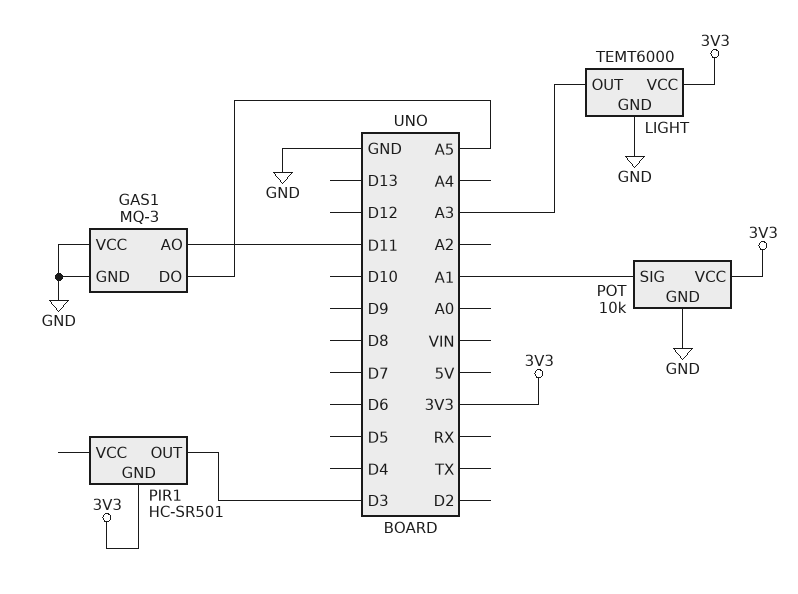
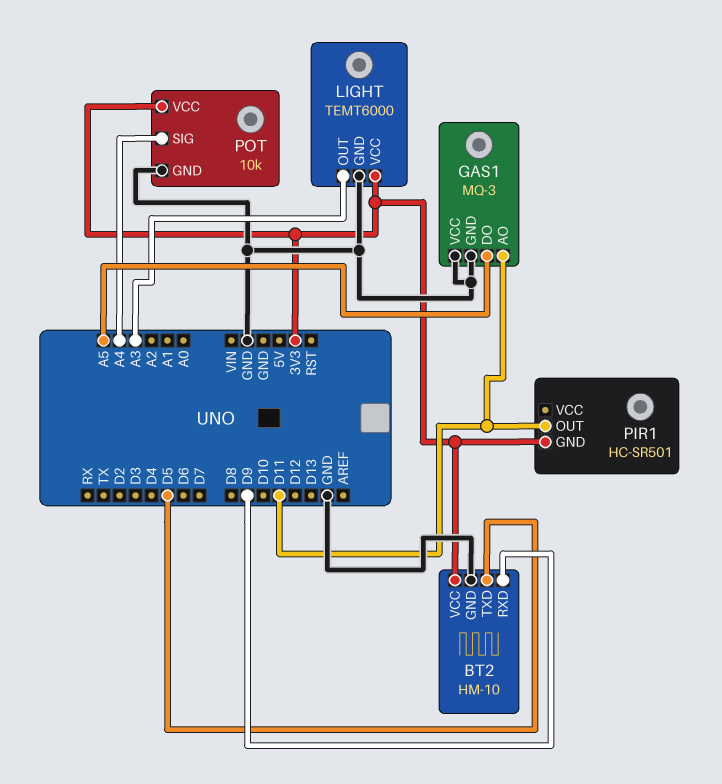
BT2: none -> HM-10
BT2 pin GND: none -> GND
BT2 pin RXD: none -> D9
BT2 pin TXD: none -> D5
BT2 pin VCC: none -> 3V3
PIR1 pin OUT: D3 -> D11
POT pin SIG: A1 -> A4

